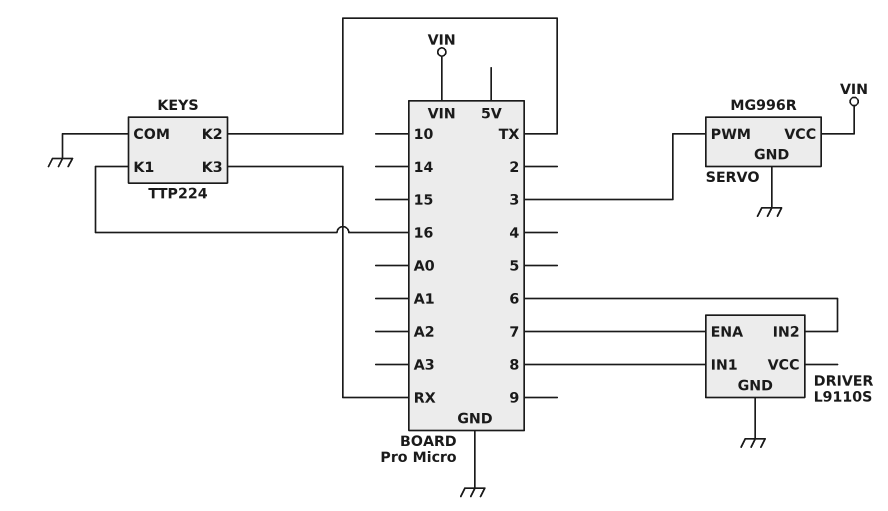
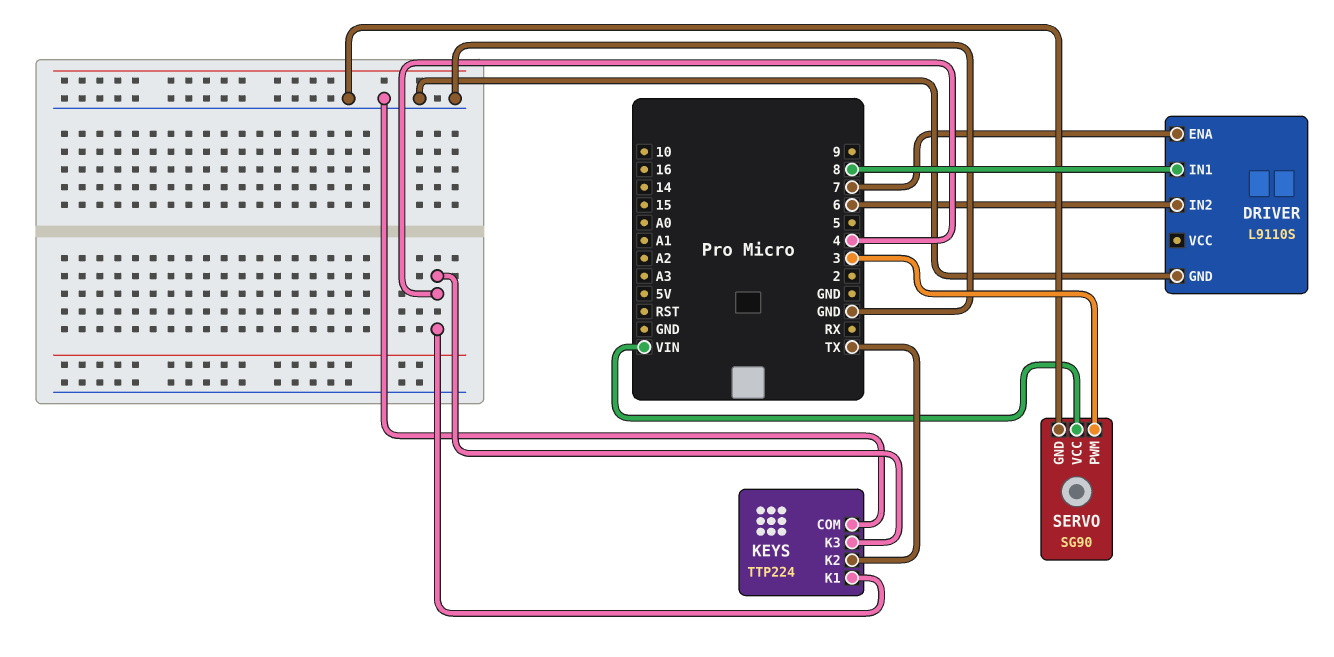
KEYS pin K1: 16 -> 4
KEYS pin K3: RX -> 4
SERVO: MG996R -> SG90

